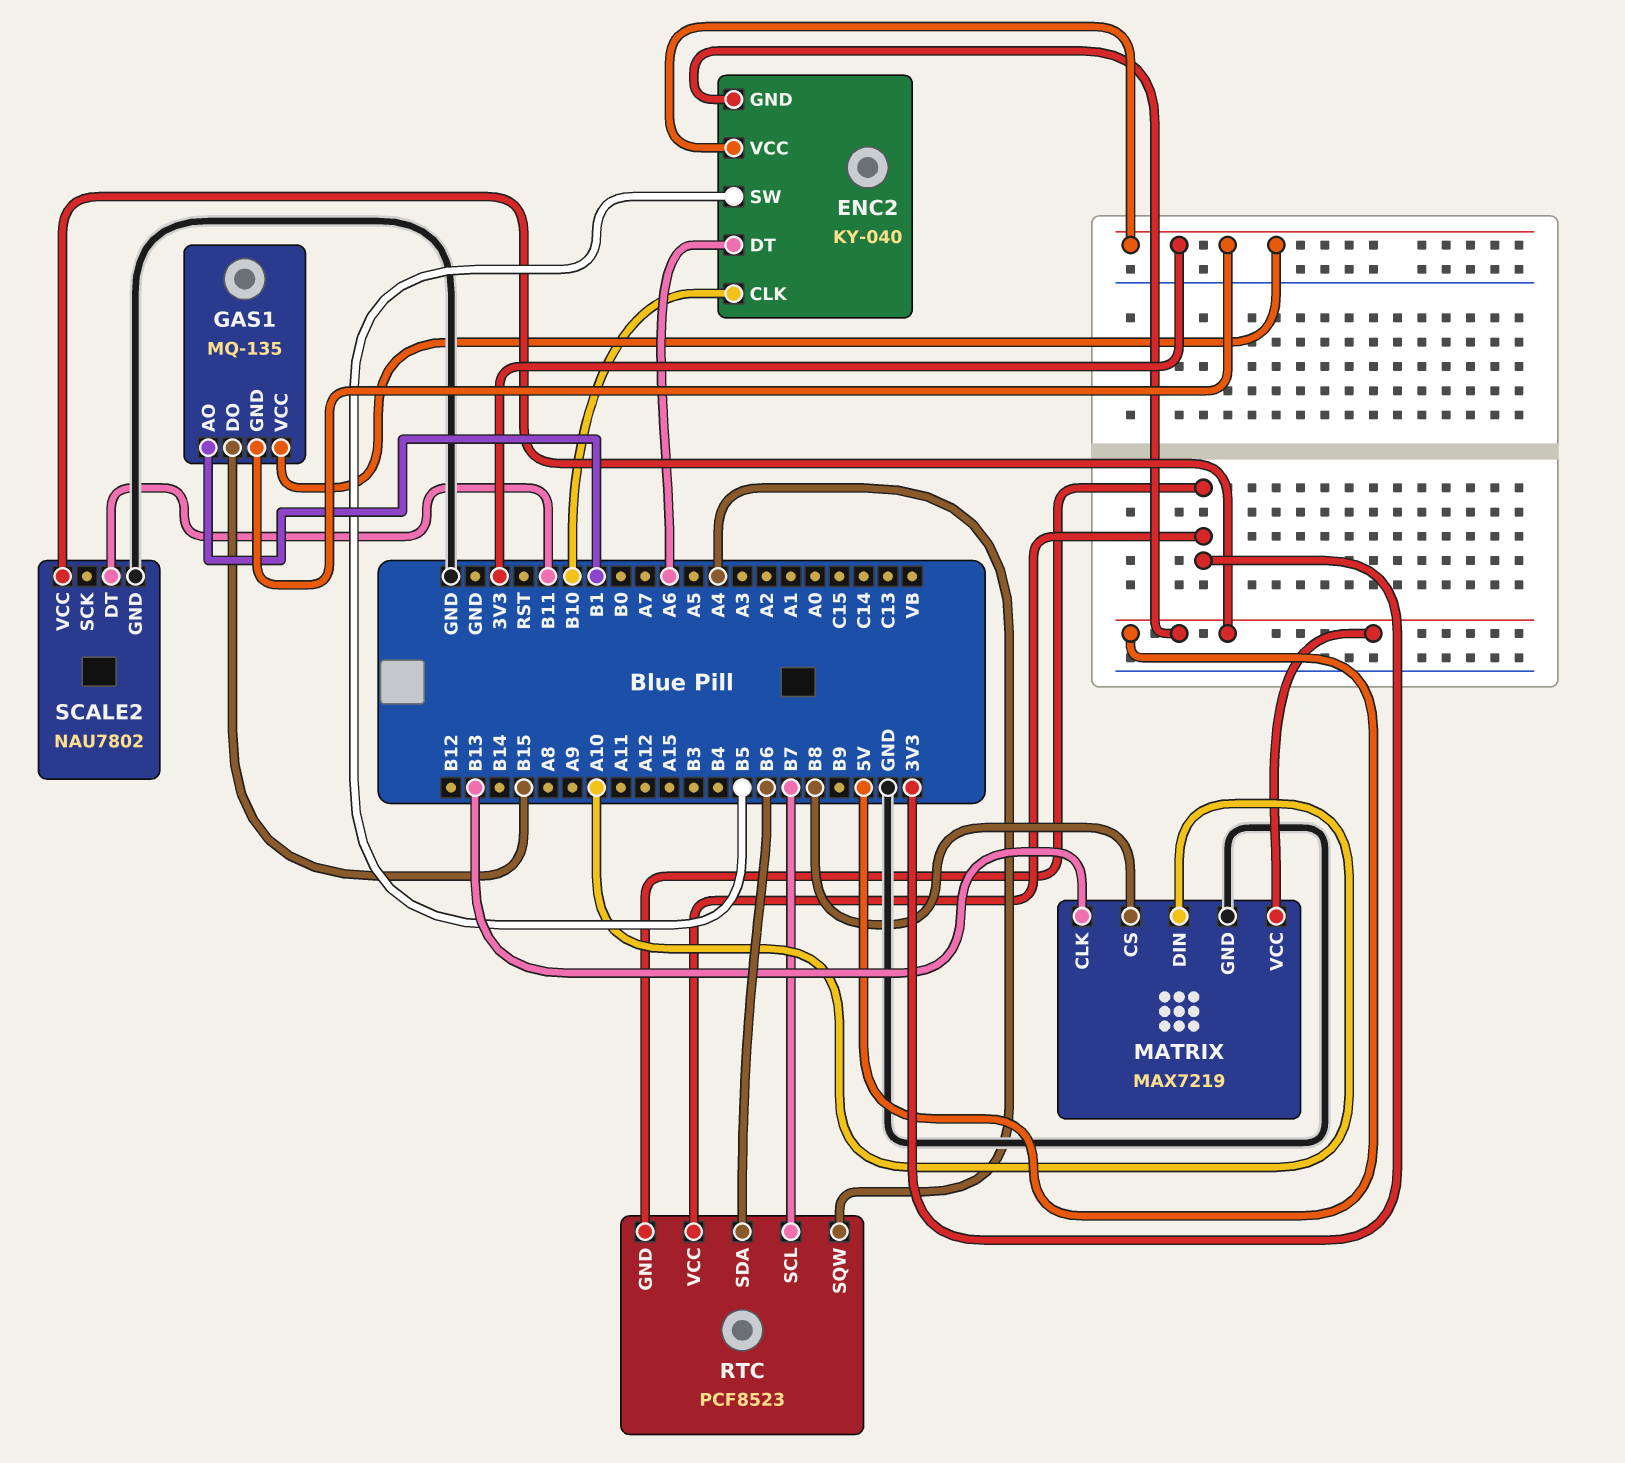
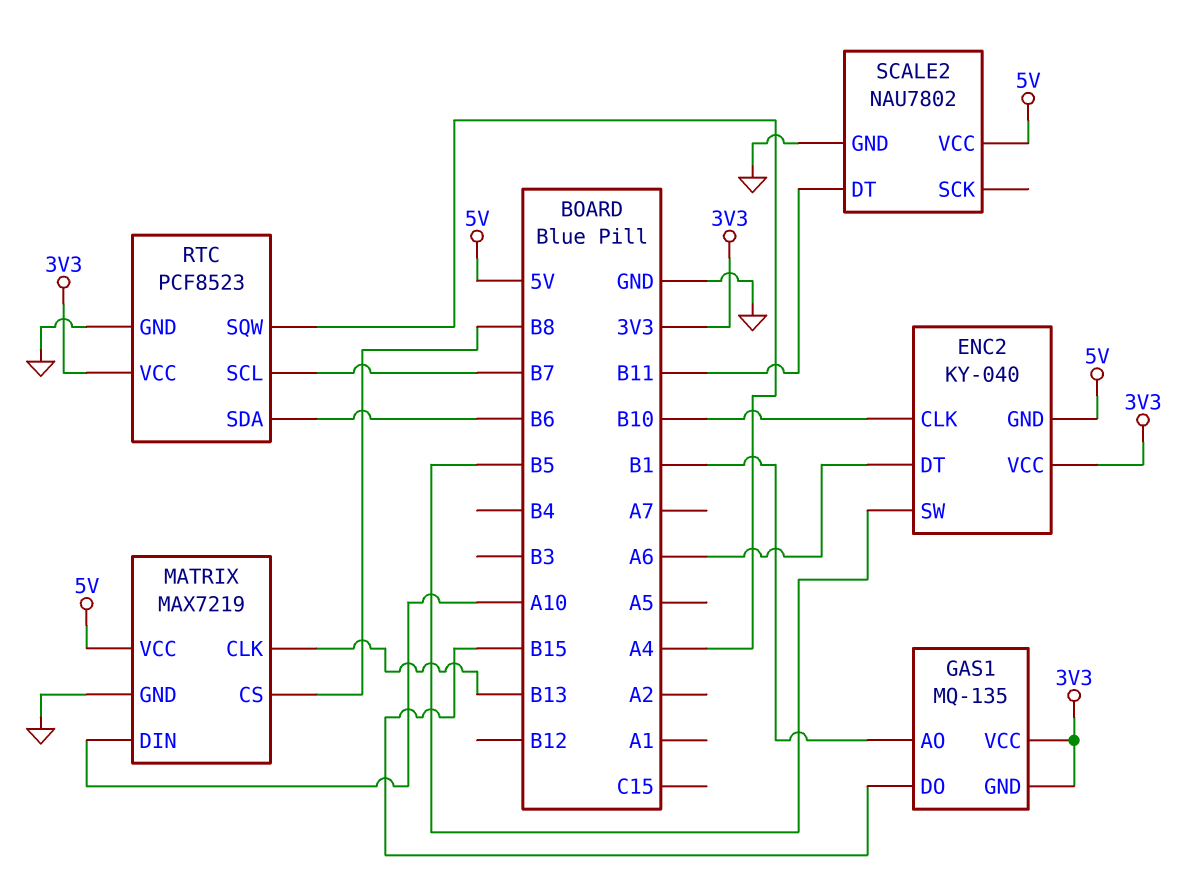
RTC pin GND: 3V3 -> GND

